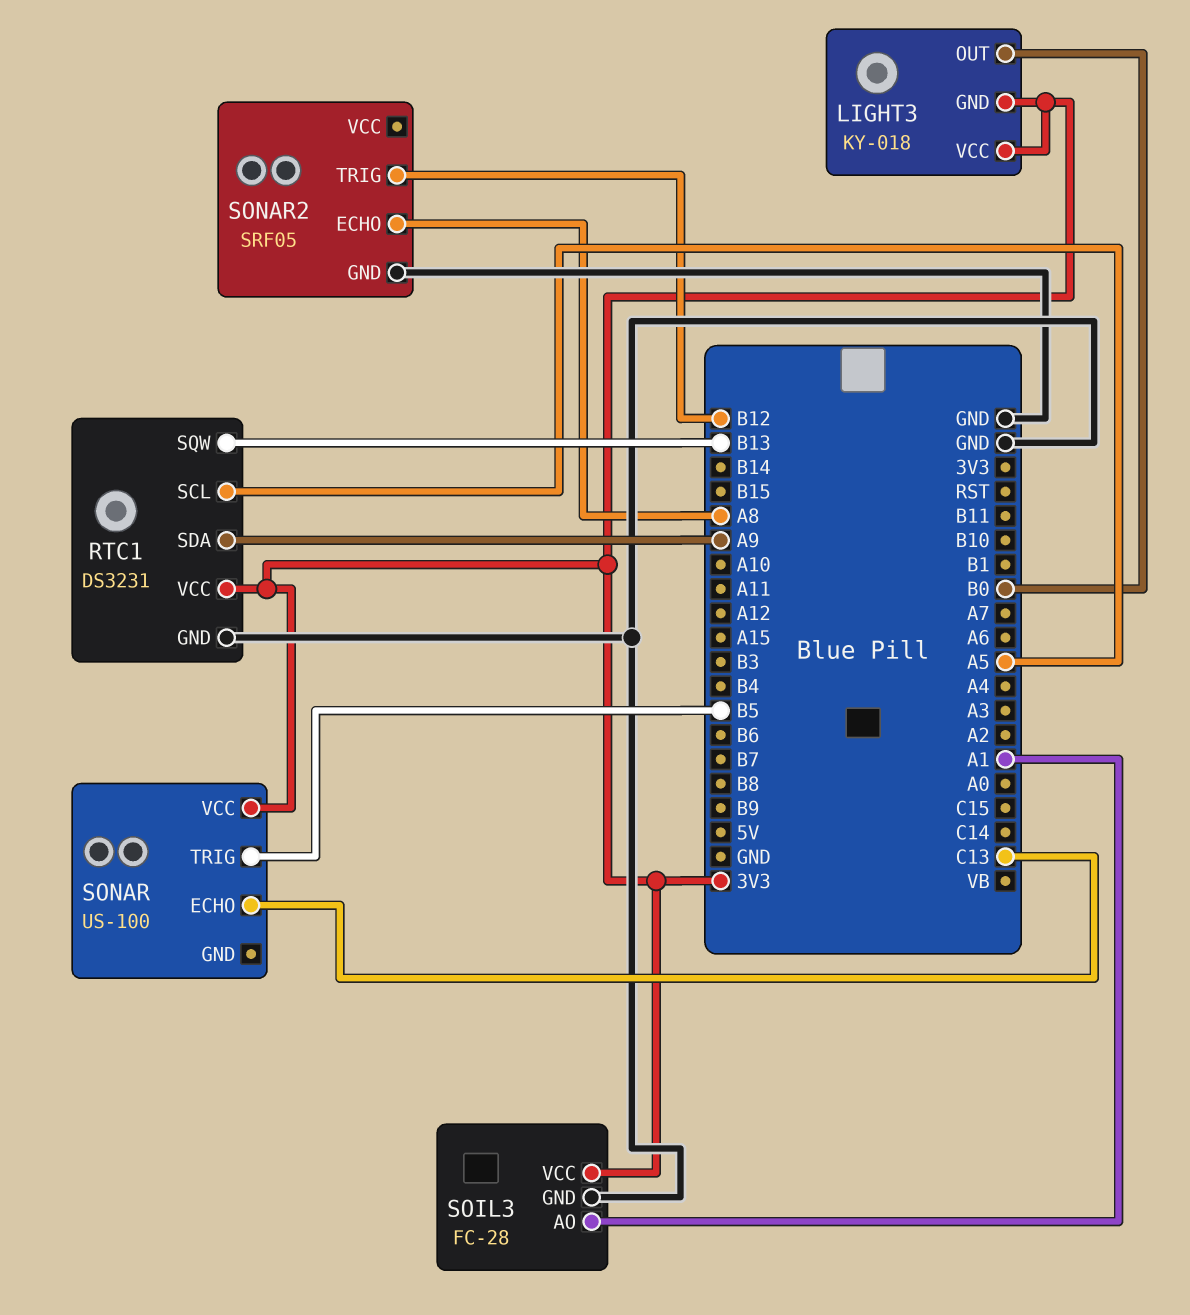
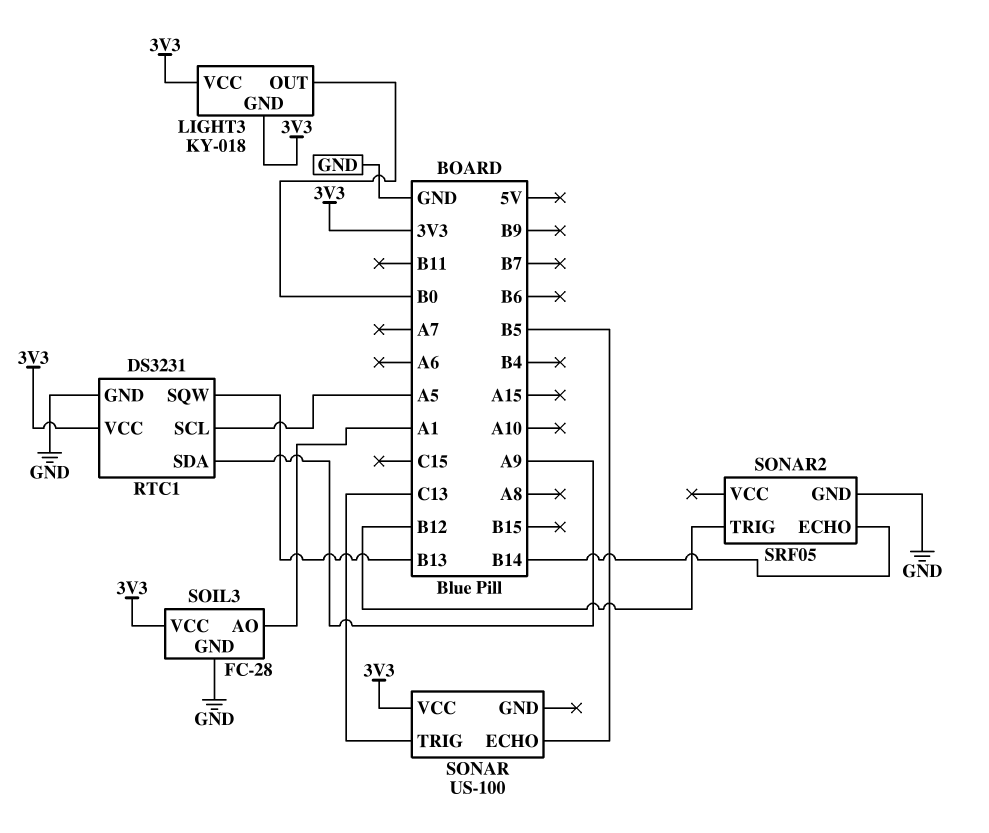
SONAR pin ECHO: C13 -> B5
SONAR pin TRIG: B5 -> C13
SONAR2 pin ECHO: A8 -> B14

